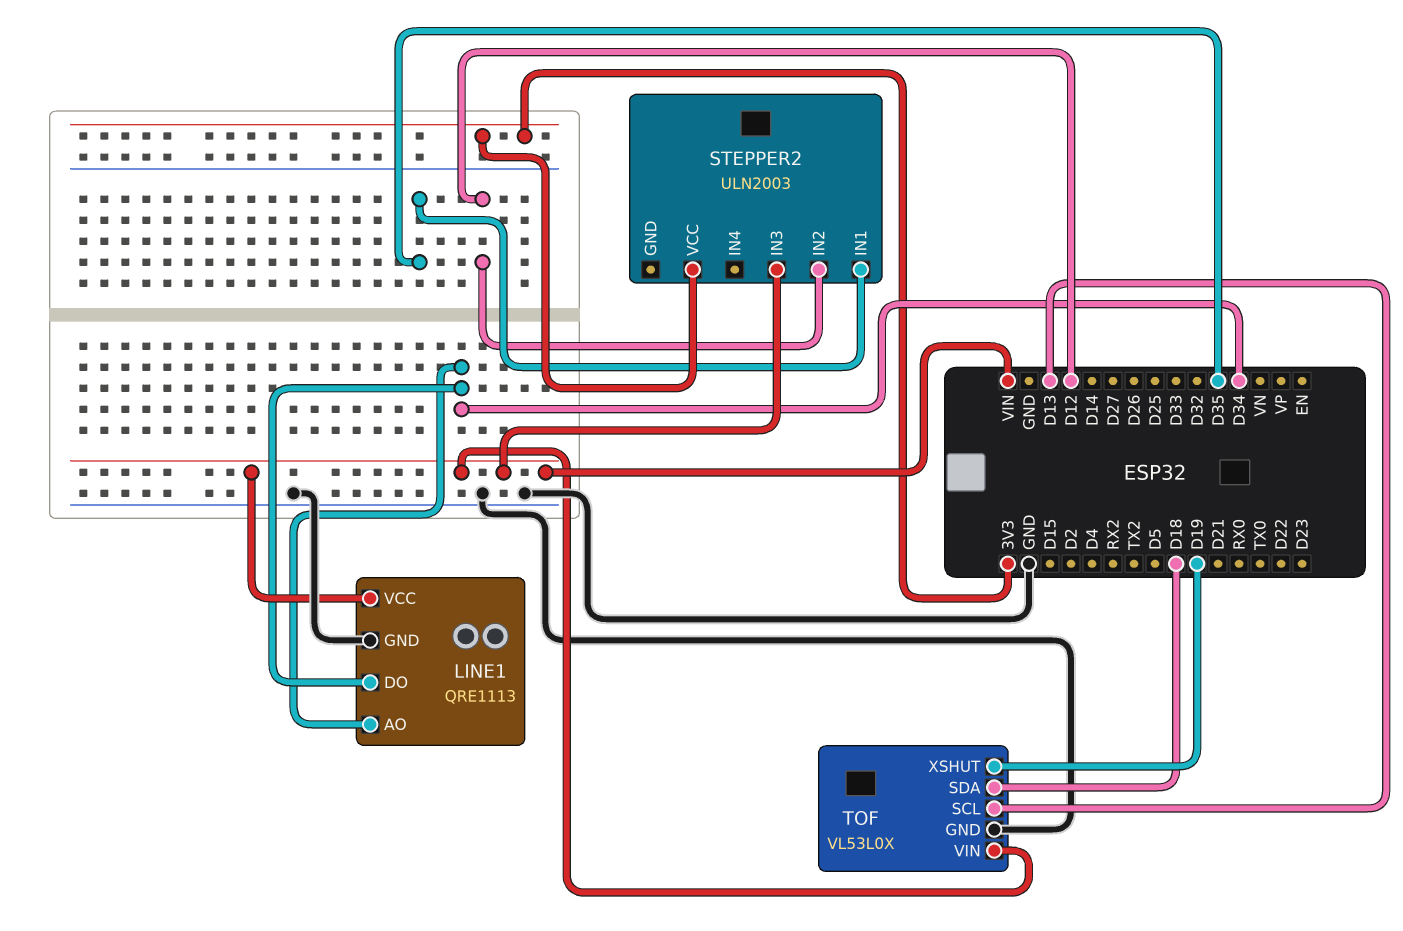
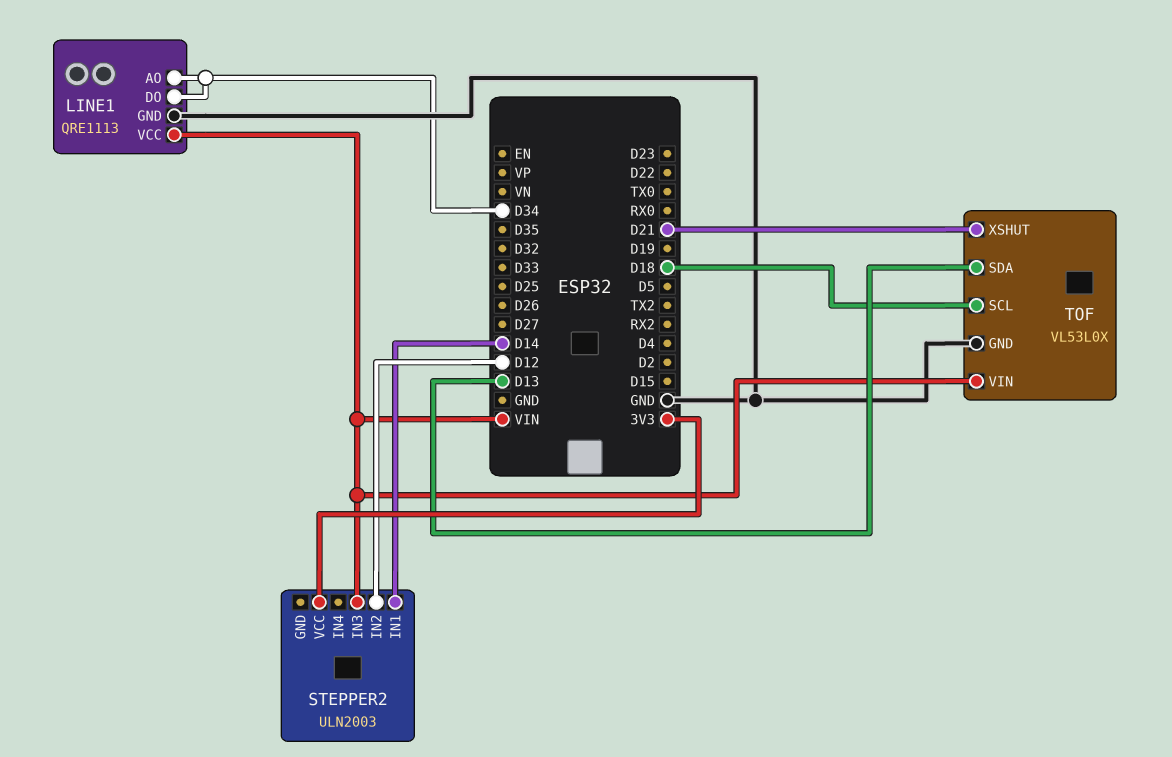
STEPPER2 pin IN1: D35 -> D14
TOF pin SCL: D13 -> D18
TOF pin SDA: D18 -> D13
TOF pin XSHUT: D19 -> D21

